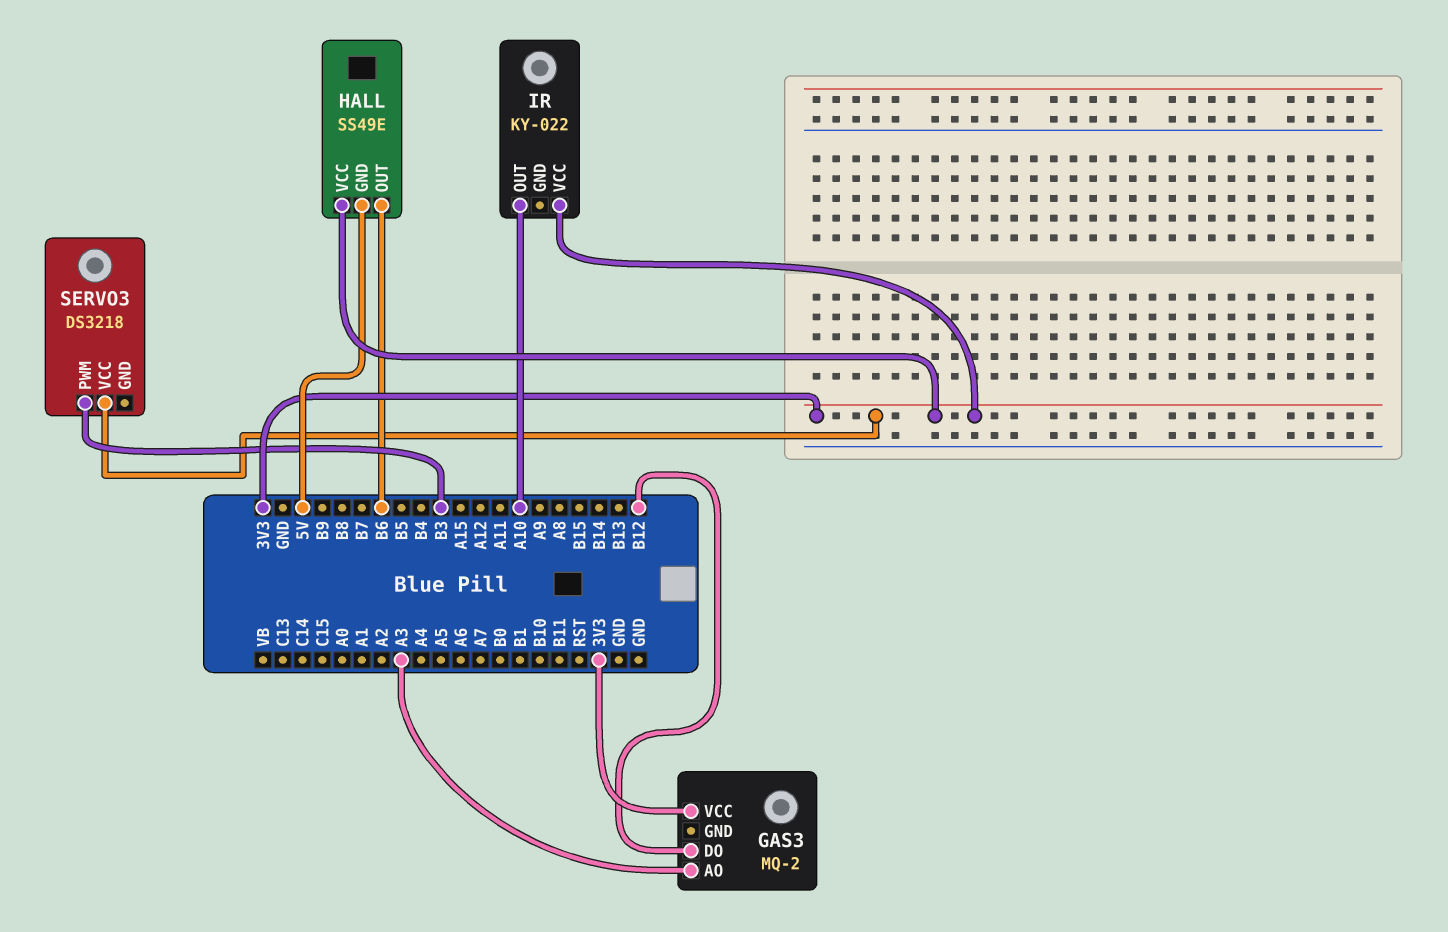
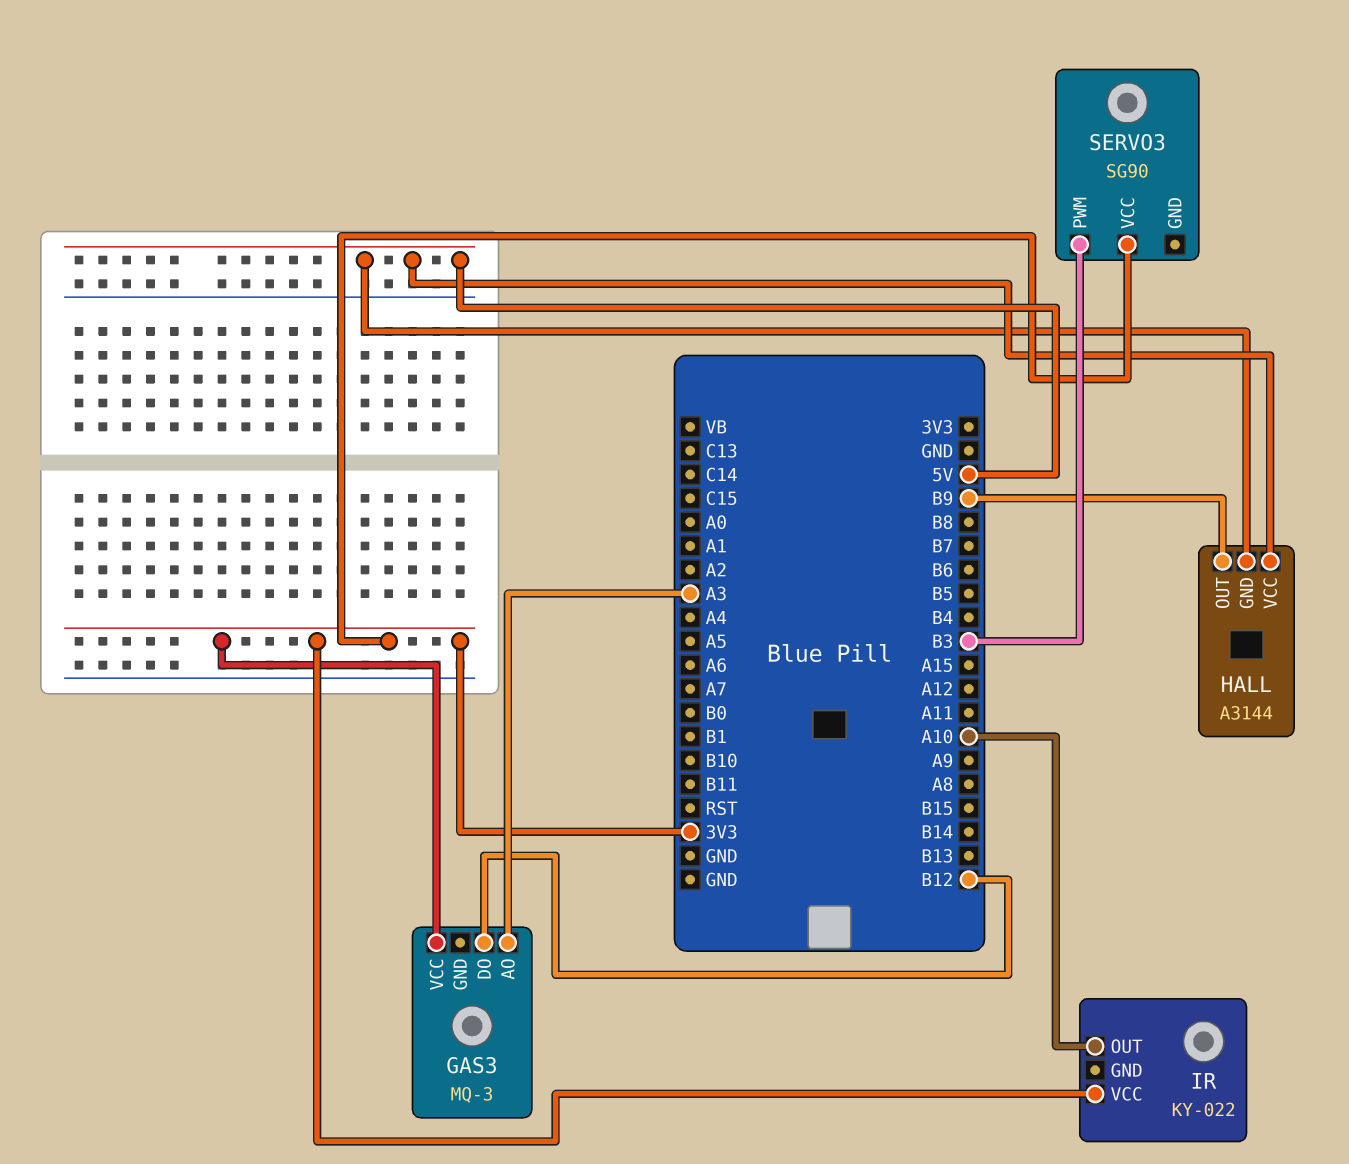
GAS3: MQ-2 -> MQ-3
HALL: SS49E -> A3144
HALL pin OUT: B6 -> B9
HALL pin VCC: 3V3 -> 5V
SERVO3: DS3218 -> SG90

